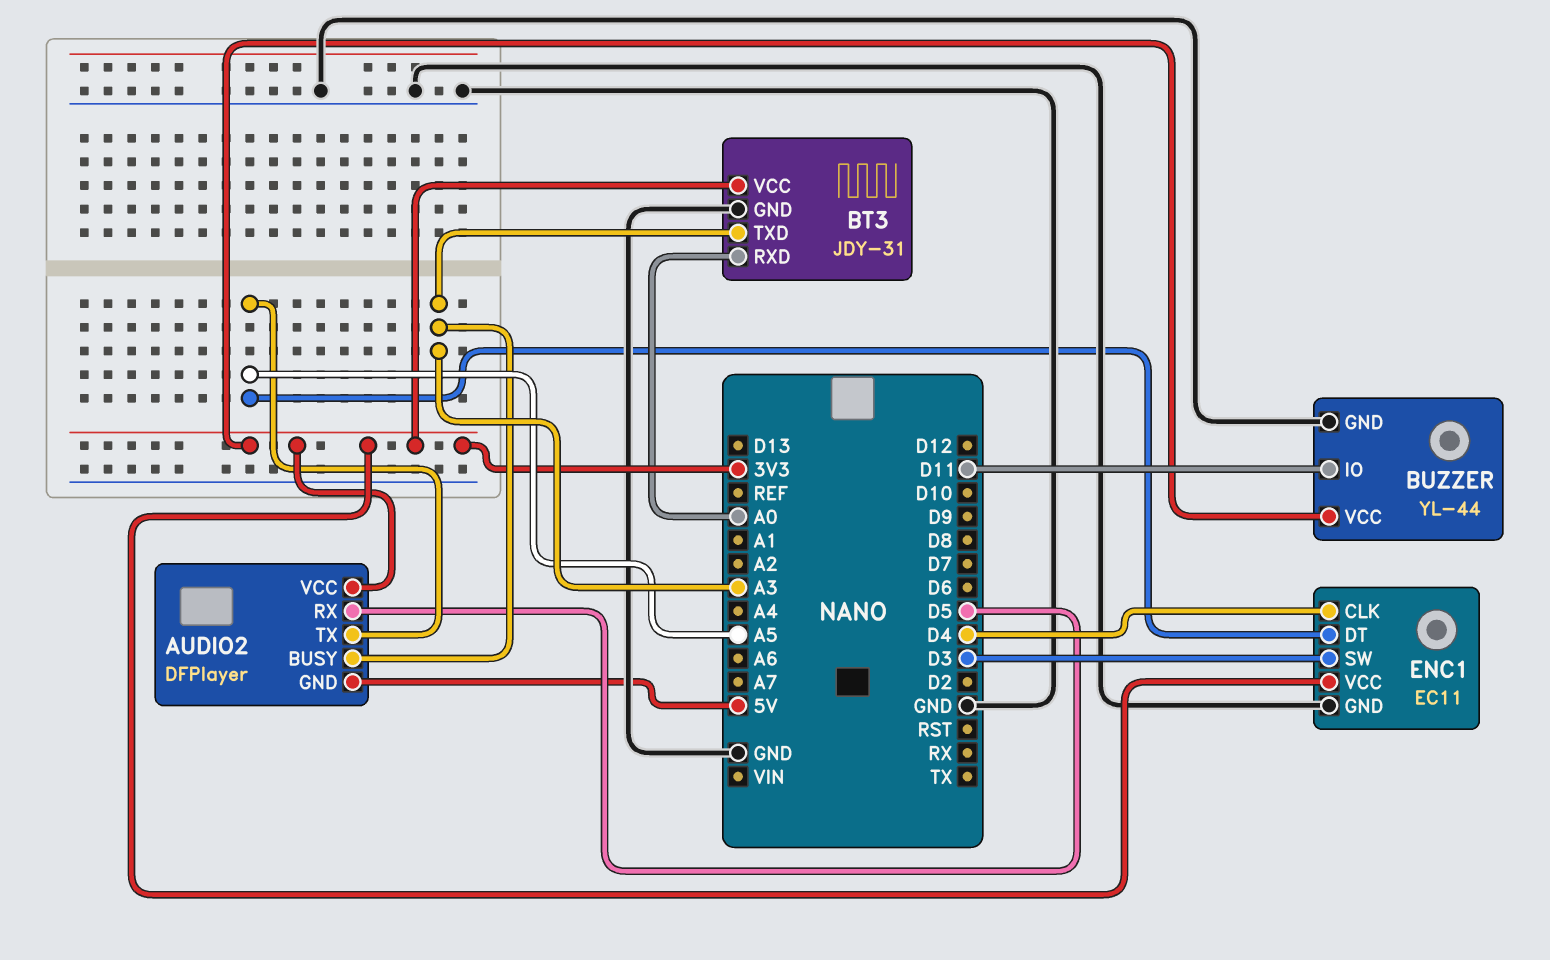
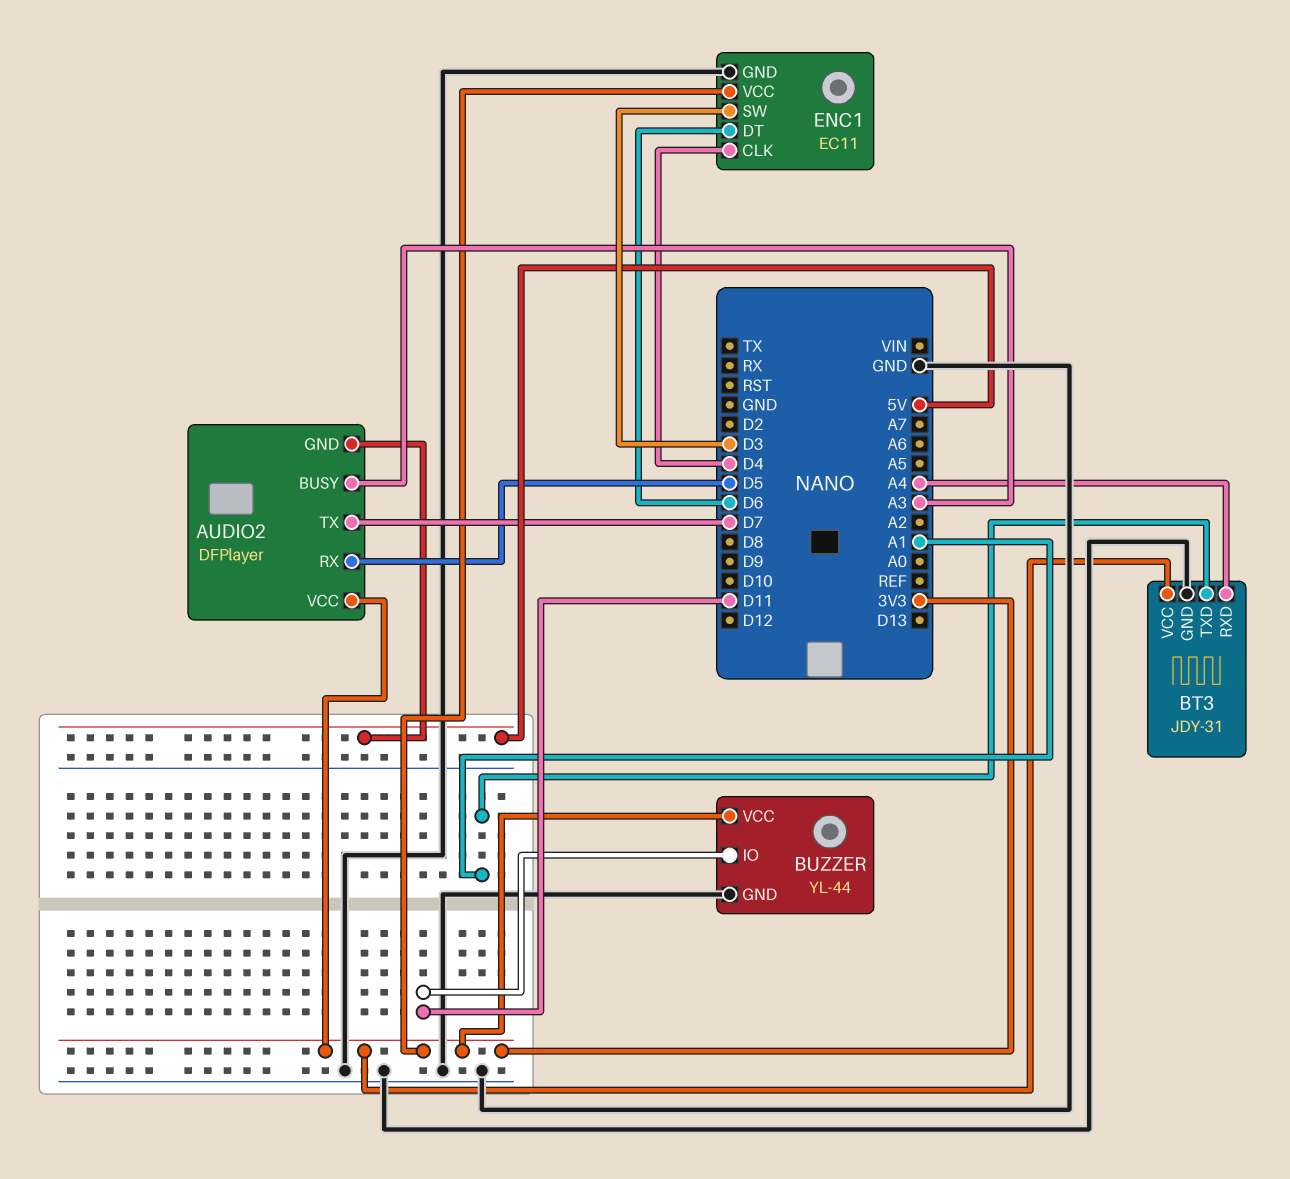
AUDIO2 pin TX: A5 -> D7
BT3 pin RXD: A0 -> A4
BT3 pin TXD: A3 -> A1
ENC1 pin DT: A5 -> D6

